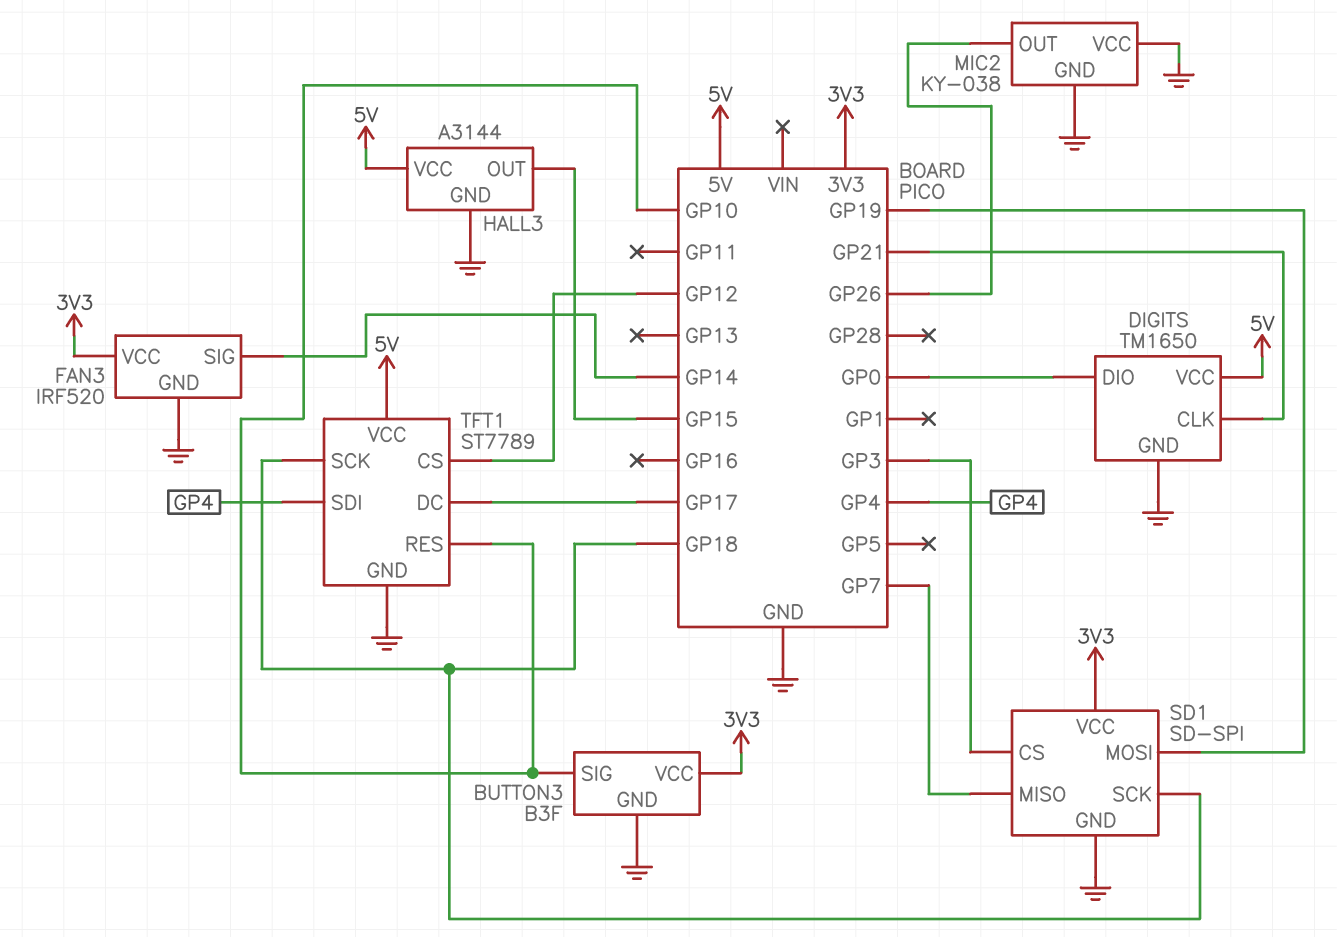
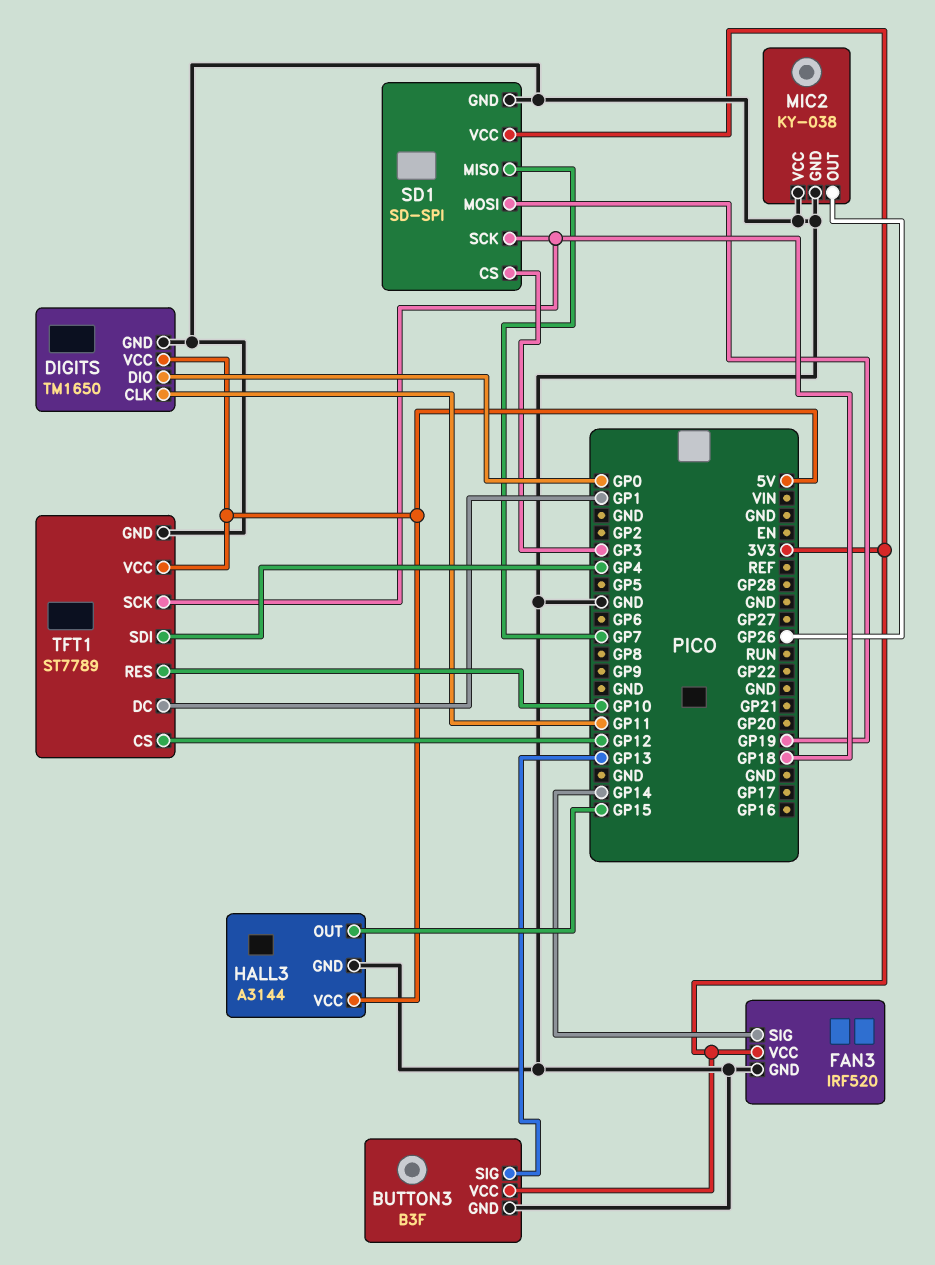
BUTTON3 pin SIG: GP10 -> GP13
DIGITS pin CLK: GP21 -> GP11
TFT1 pin DC: GP17 -> GP1

